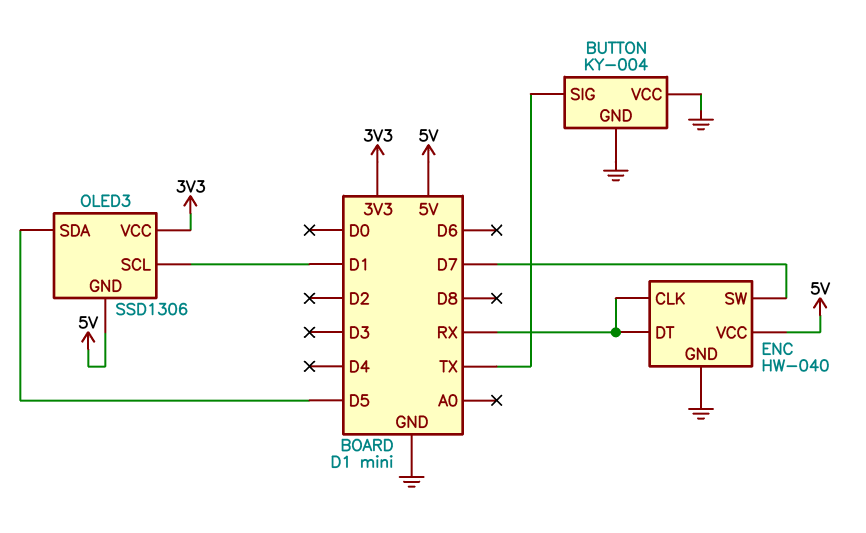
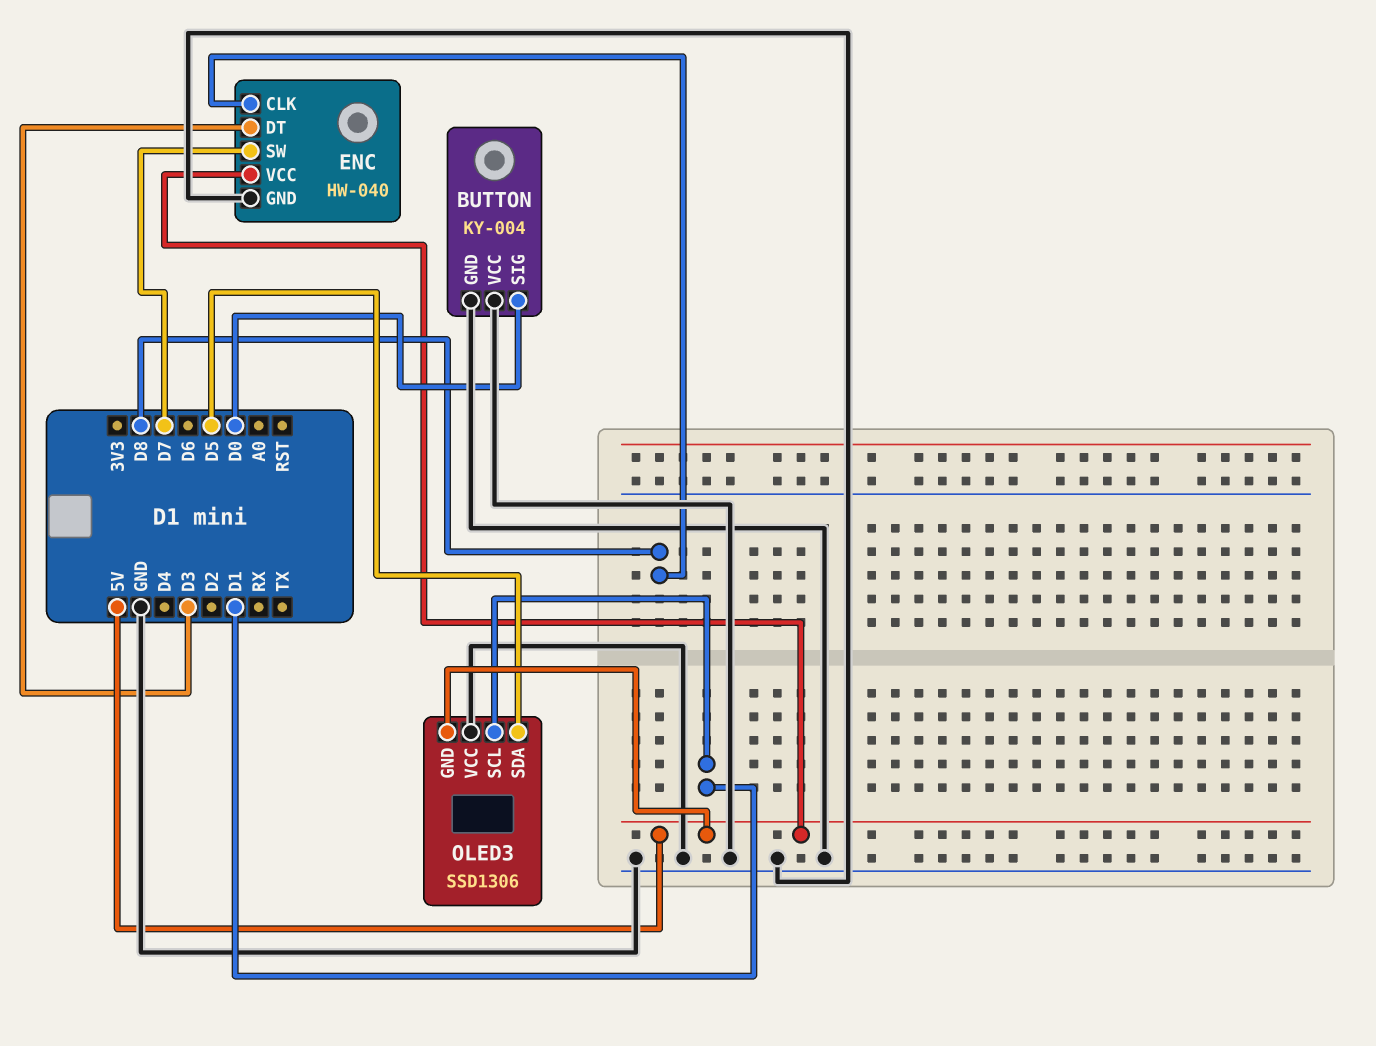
BUTTON pin SIG: TX -> D0
ENC pin CLK: RX -> D8
ENC pin DT: RX -> D3
OLED3 pin VCC: 3V3 -> GND

